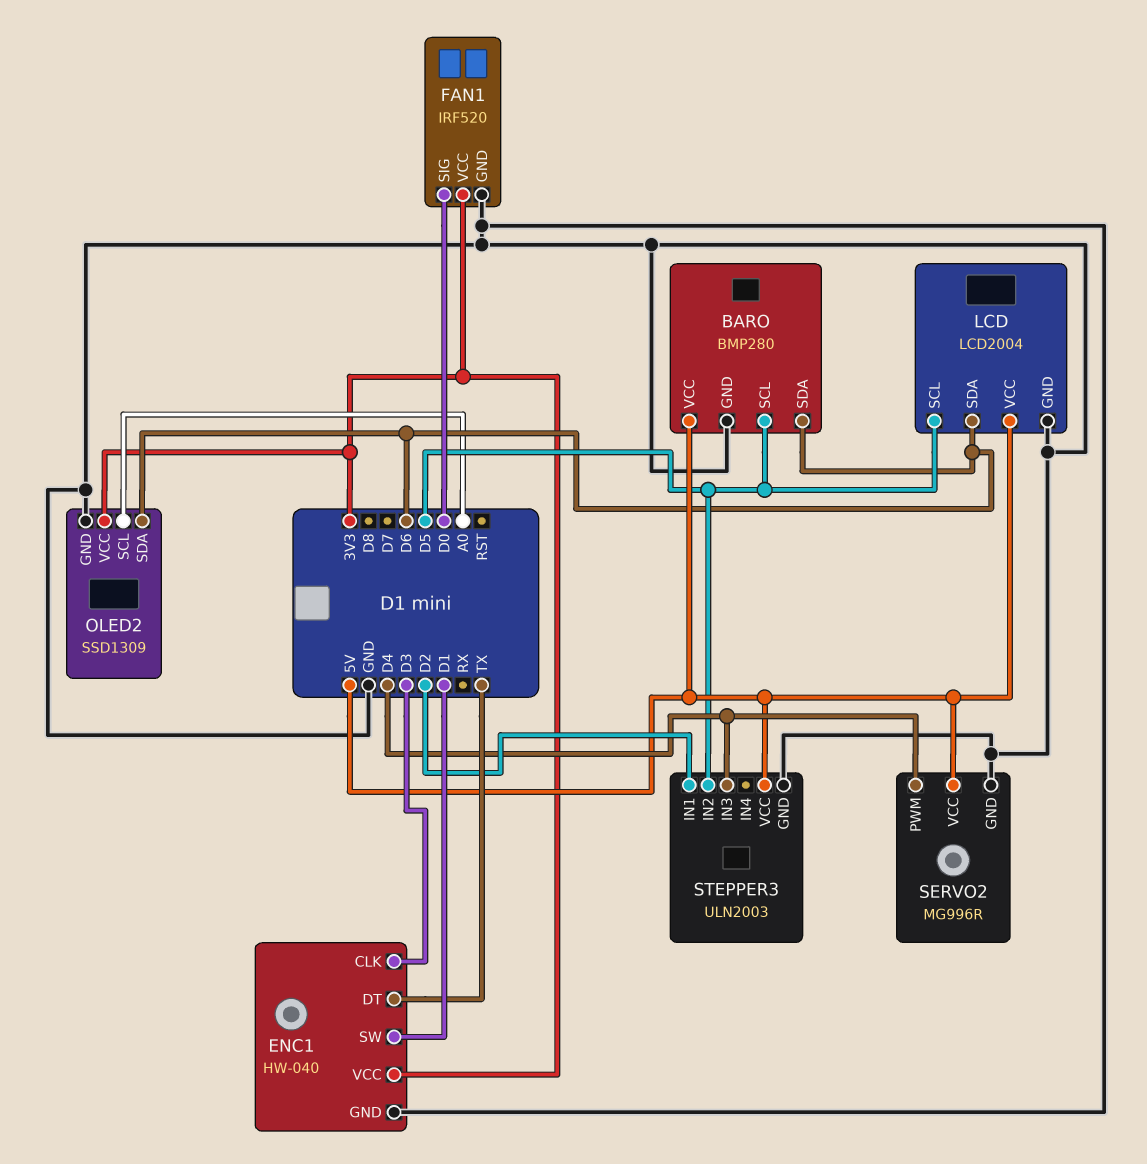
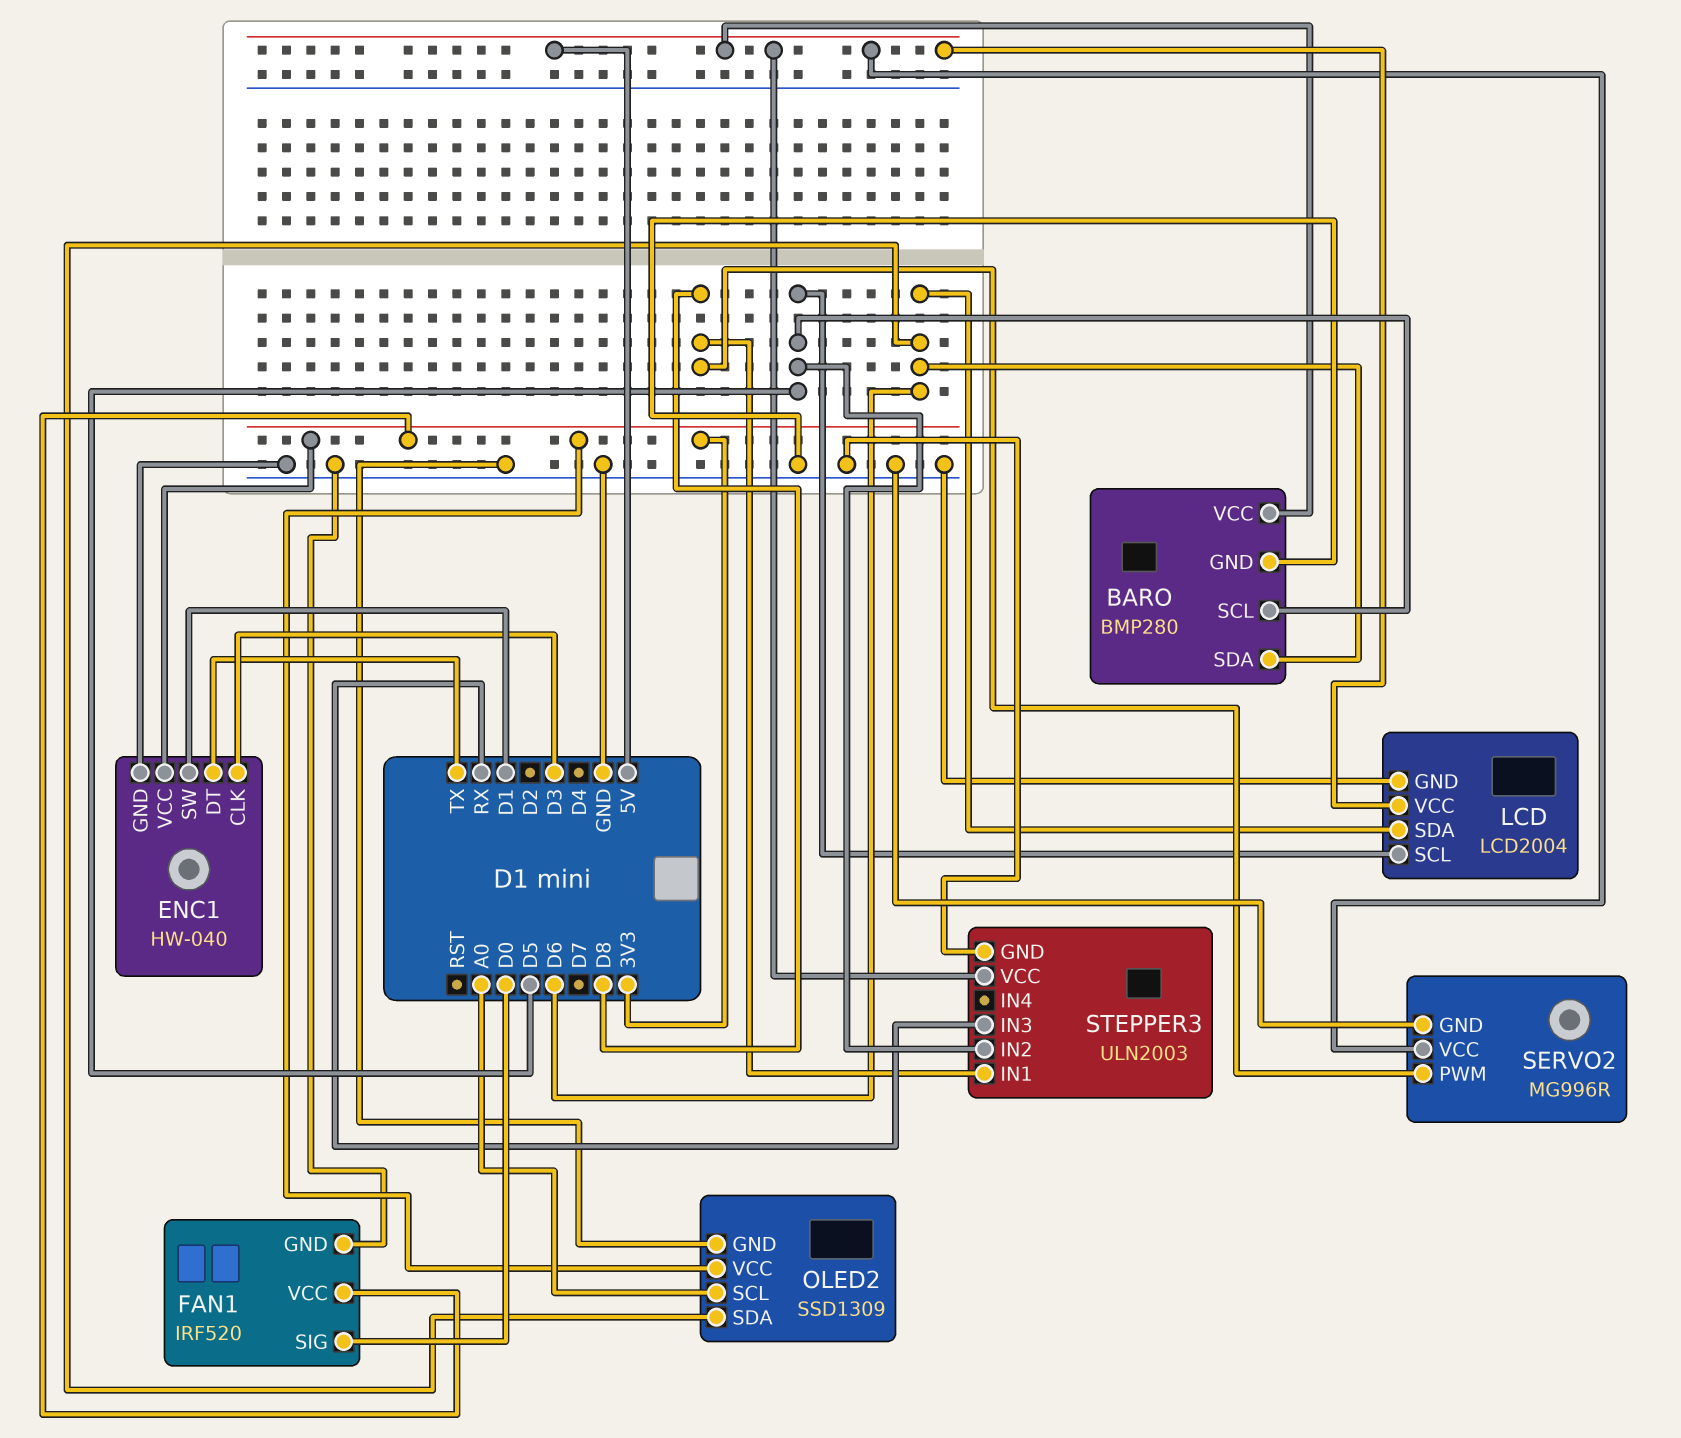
SERVO2 pin PWM: D4 -> D8
STEPPER3 pin IN1: D2 -> D8
STEPPER3 pin IN3: D4 -> RX

